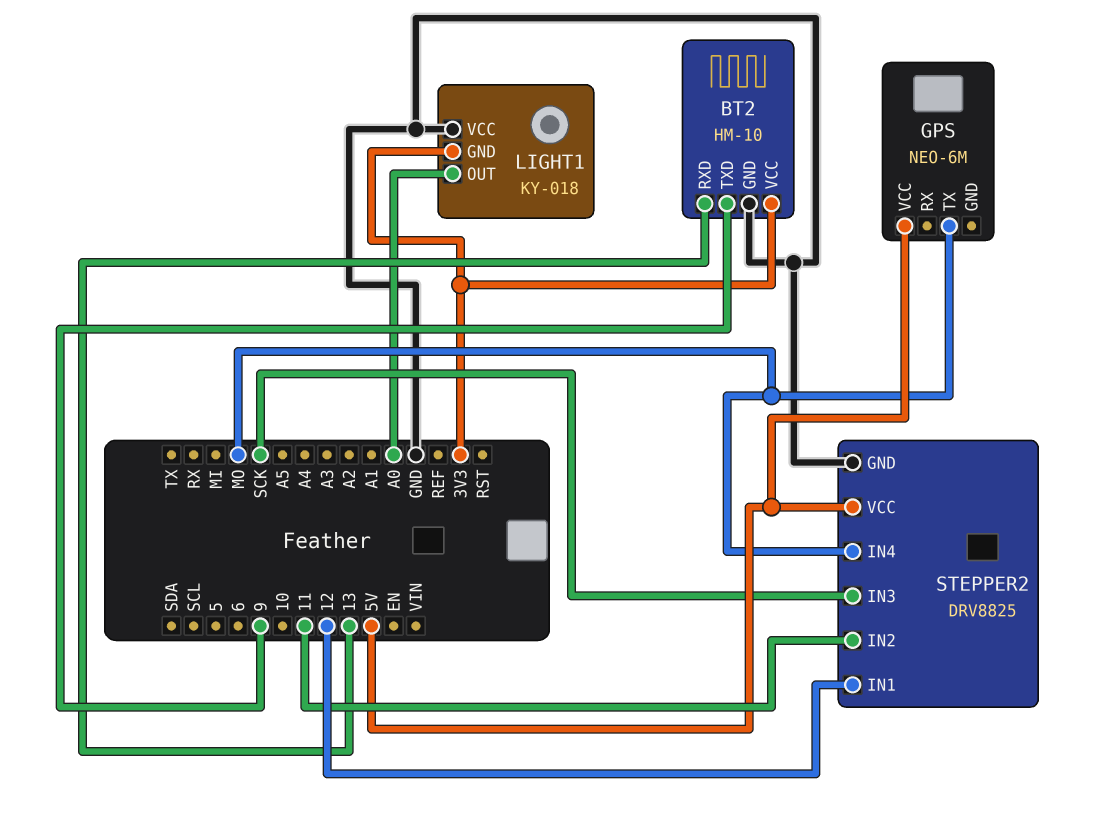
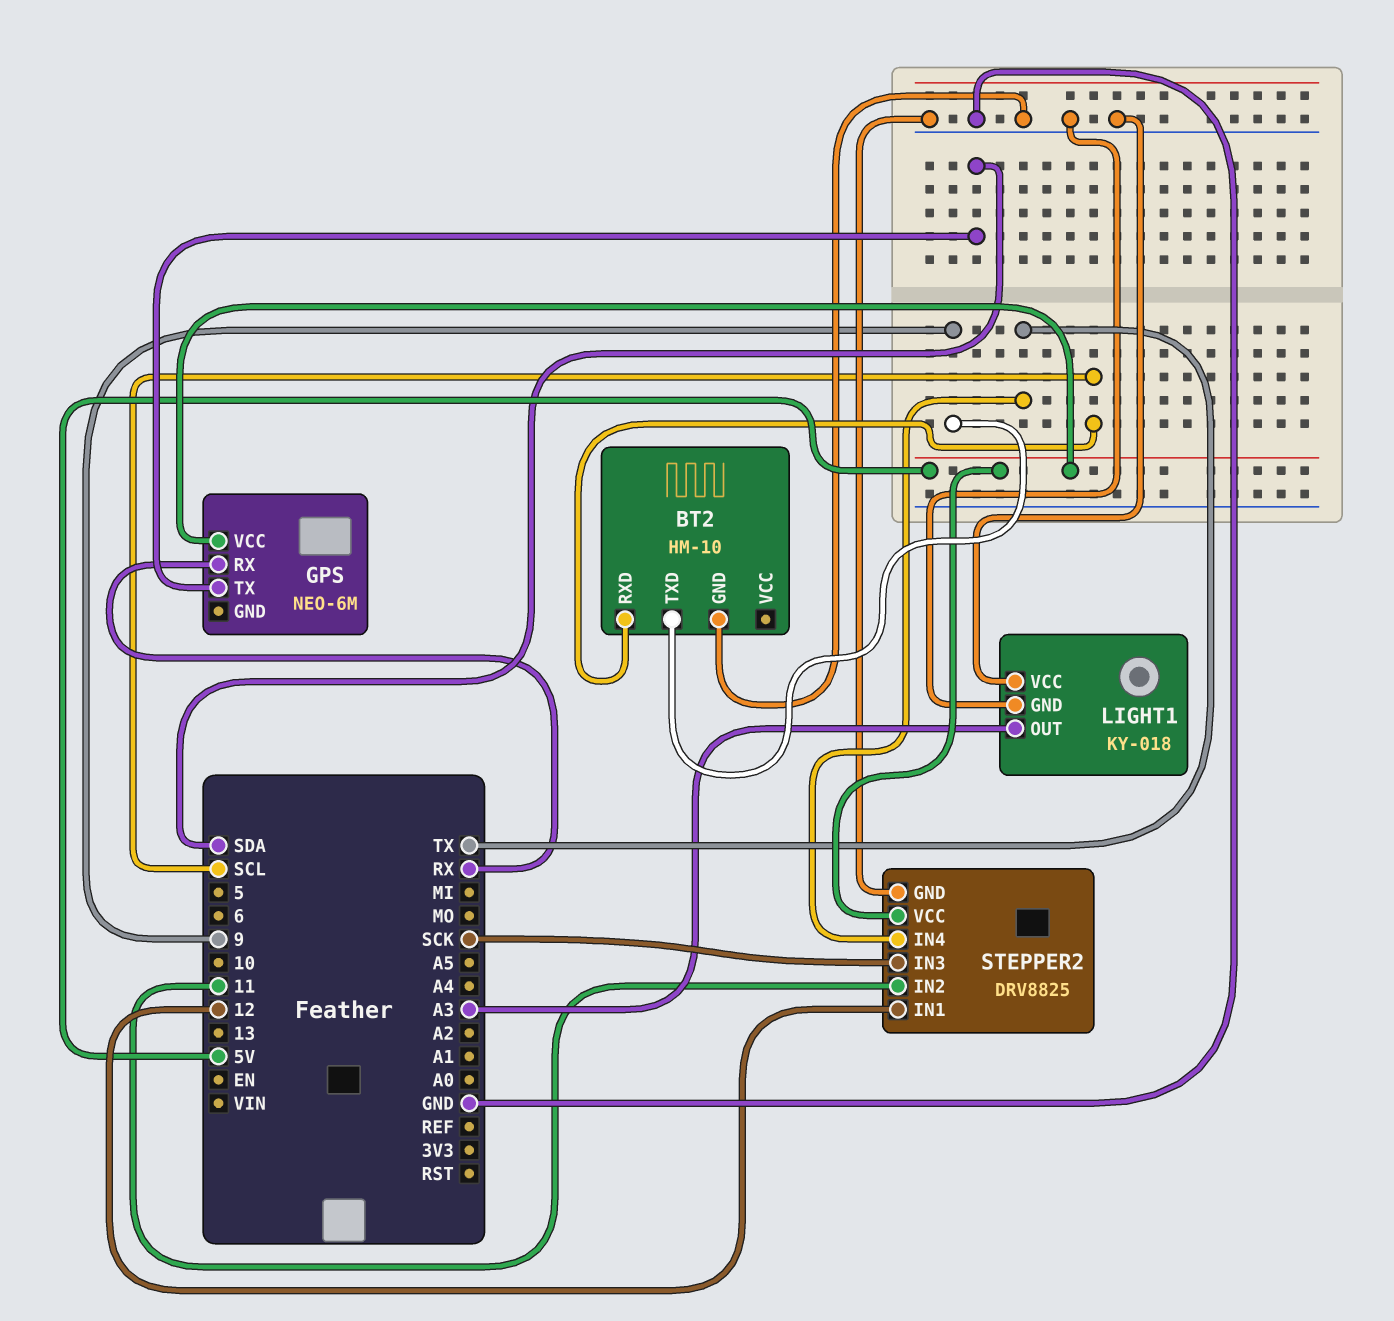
BT2 pin RXD: 13 -> SCL
BT2 pin VCC: 3V3 -> none
GPS pin RX: none -> RX
GPS pin TX: MO -> SDA
LIGHT1 pin GND: 3V3 -> GND
LIGHT1 pin OUT: A0 -> A3
STEPPER2 pin IN4: MO -> TX

